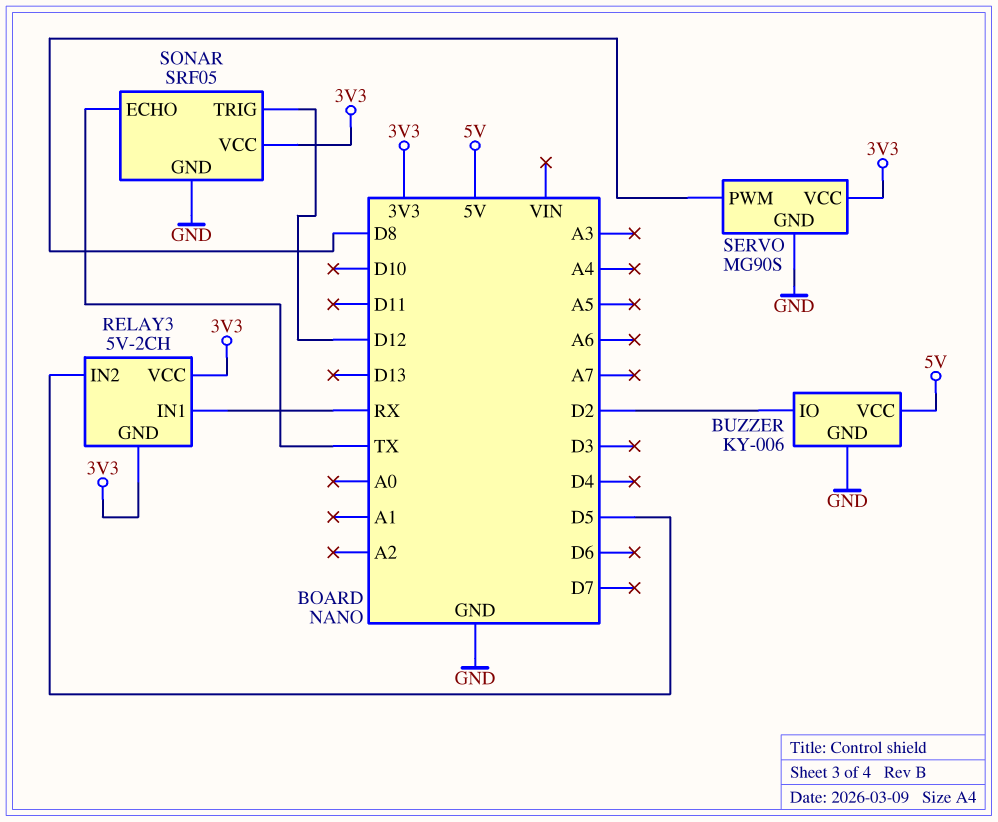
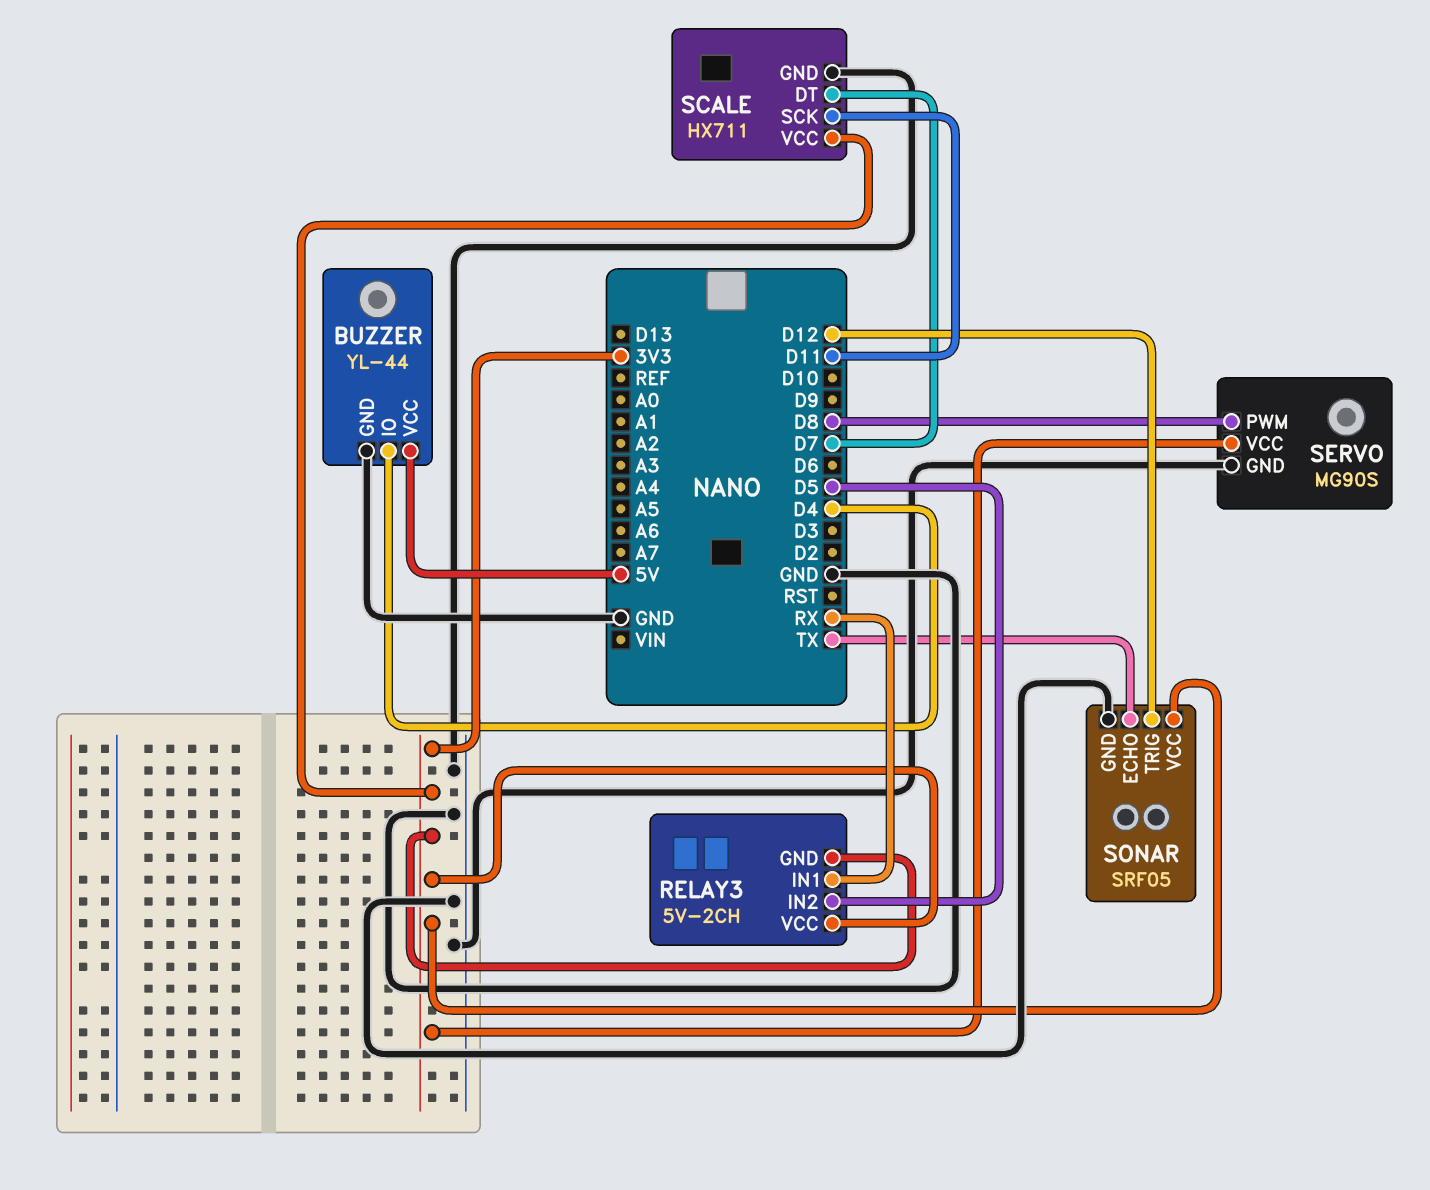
BUZZER: KY-006 -> YL-44
BUZZER pin IO: D2 -> D4
SCALE: none -> HX711
SCALE pin DT: none -> D7
SCALE pin GND: none -> GND
SCALE pin SCK: none -> D11
SCALE pin VCC: none -> 3V3

